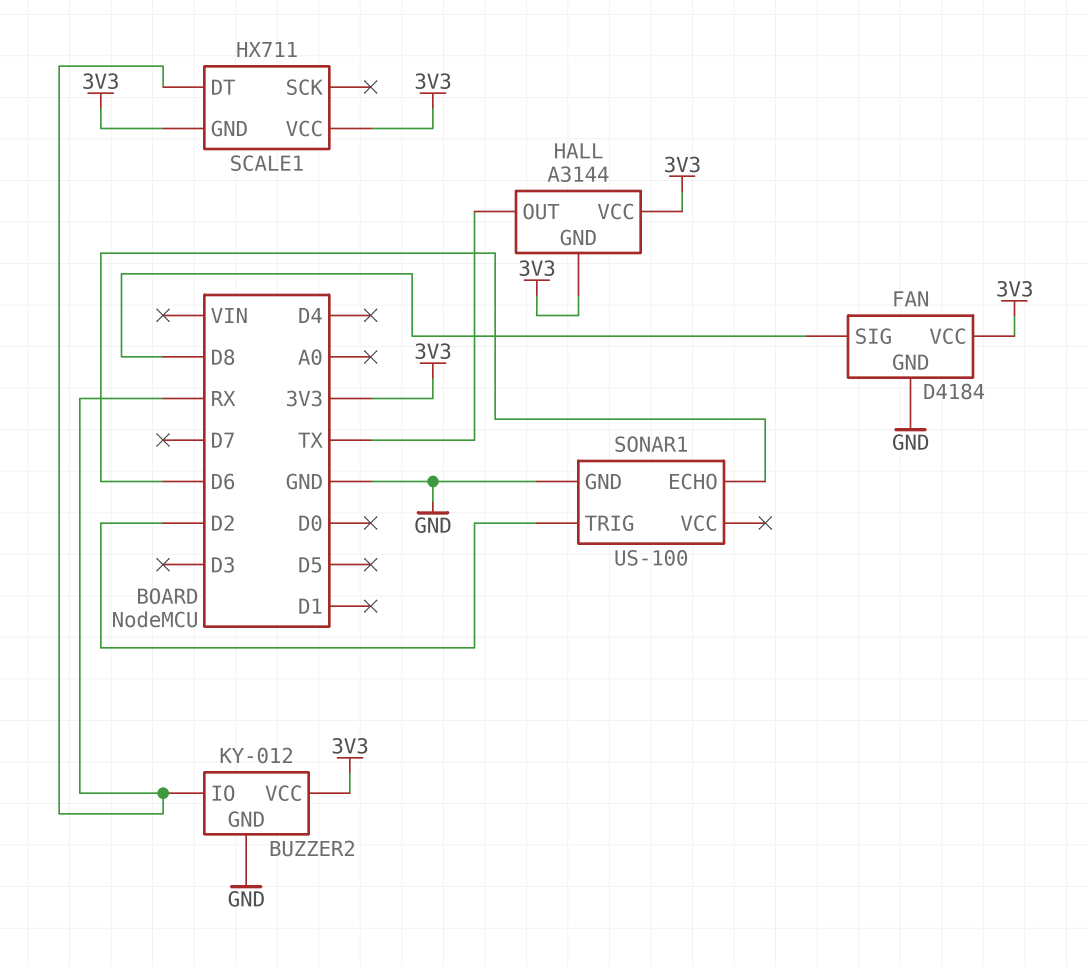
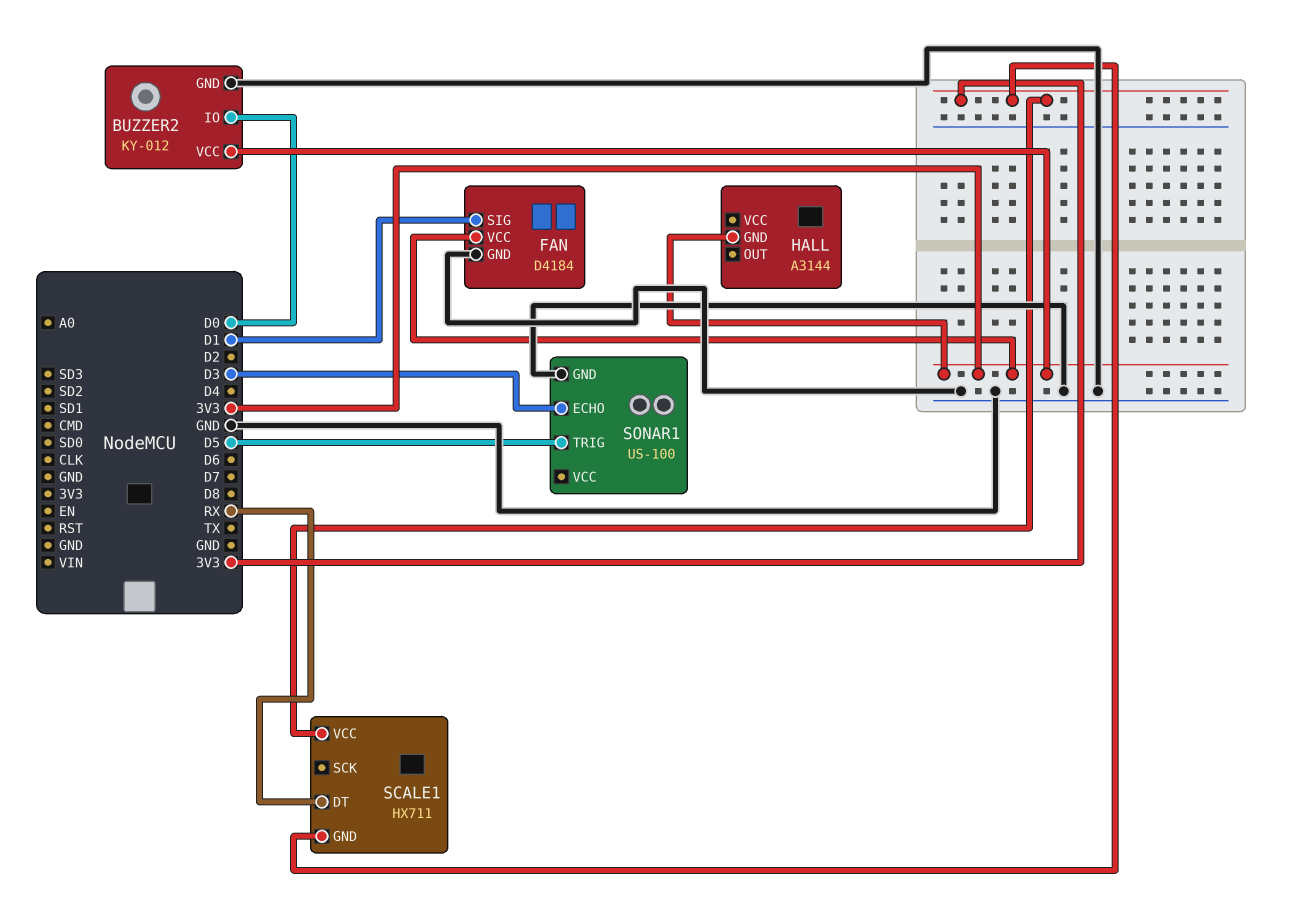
BUZZER2 pin IO: RX -> D0
FAN pin SIG: D8 -> D1
HALL pin OUT: TX -> none
HALL pin VCC: 3V3 -> none
SONAR1 pin ECHO: D6 -> D3
SONAR1 pin TRIG: D2 -> D5

